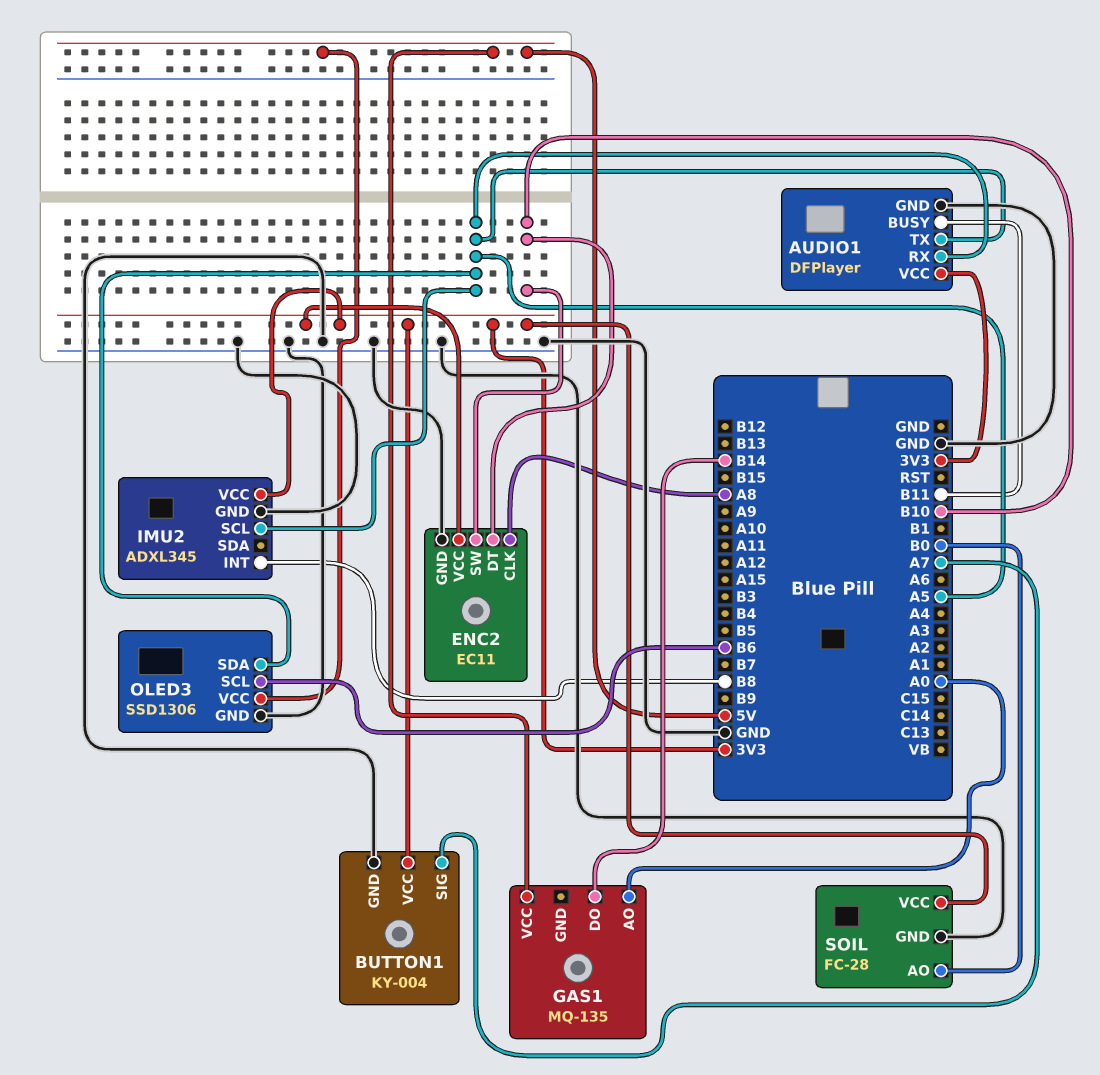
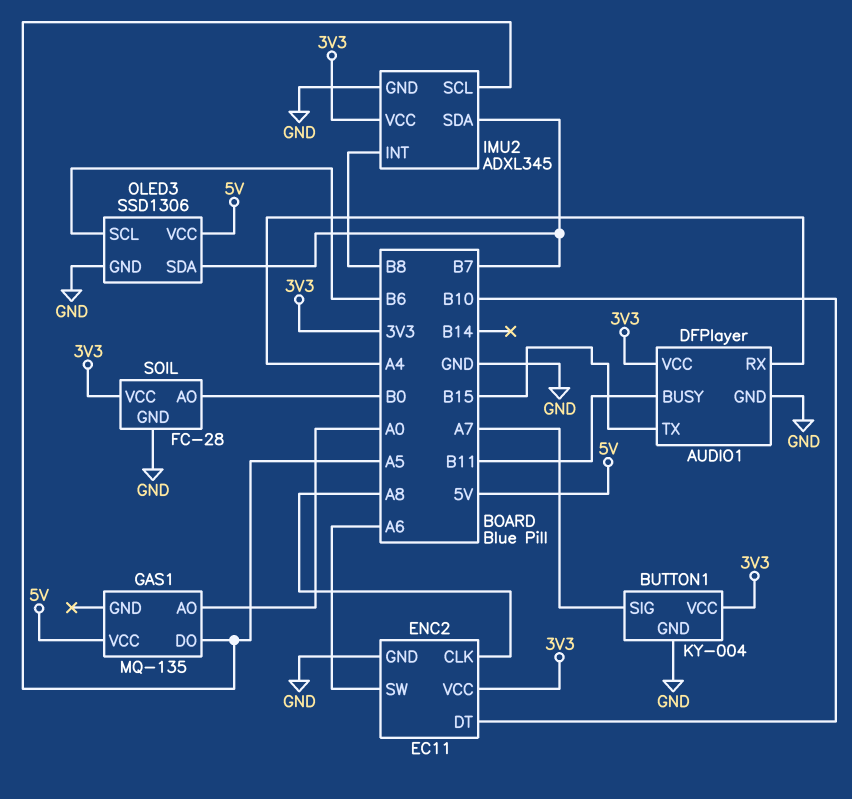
AUDIO1 pin RX: A5 -> A4
AUDIO1 pin TX: A5 -> B15
ENC2 pin SW: B10 -> A6
GAS1 pin DO: B14 -> A5
IMU2 pin SDA: none -> B7
OLED3 pin SDA: A5 -> B7

